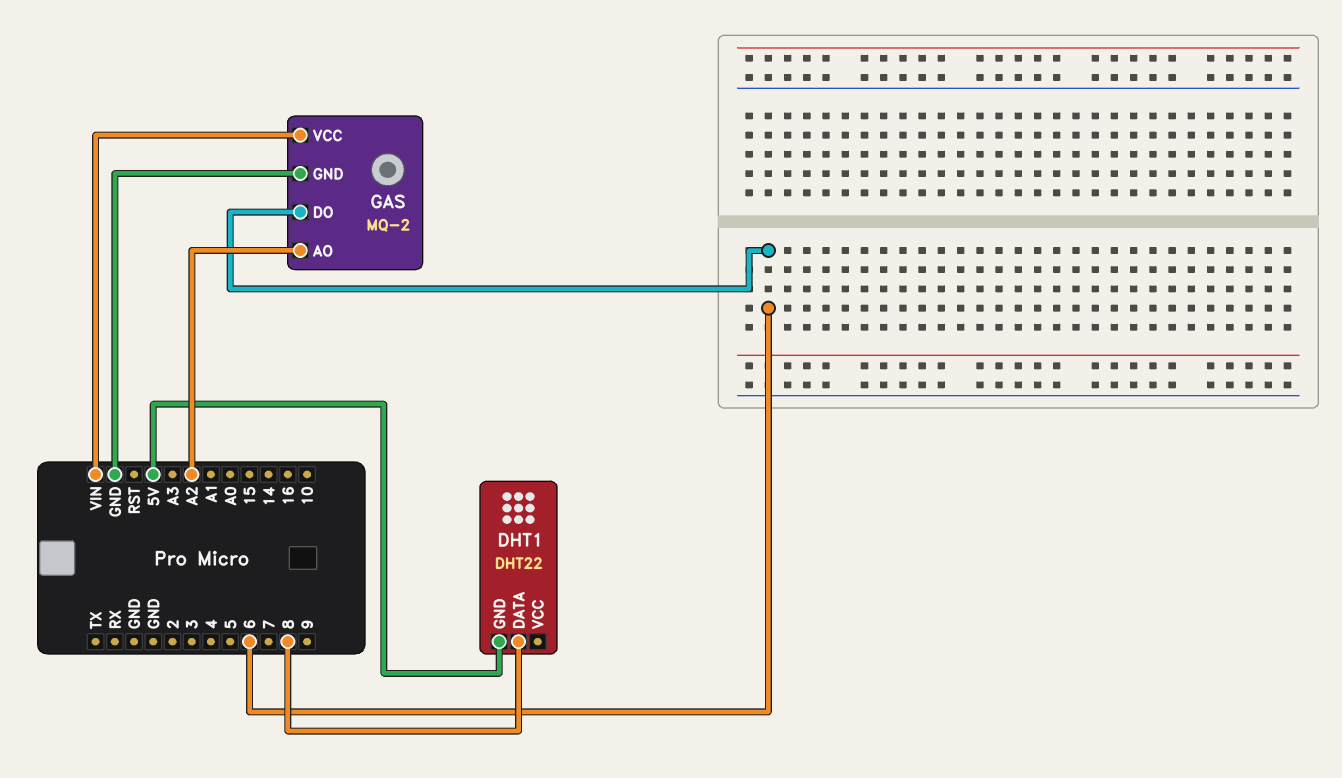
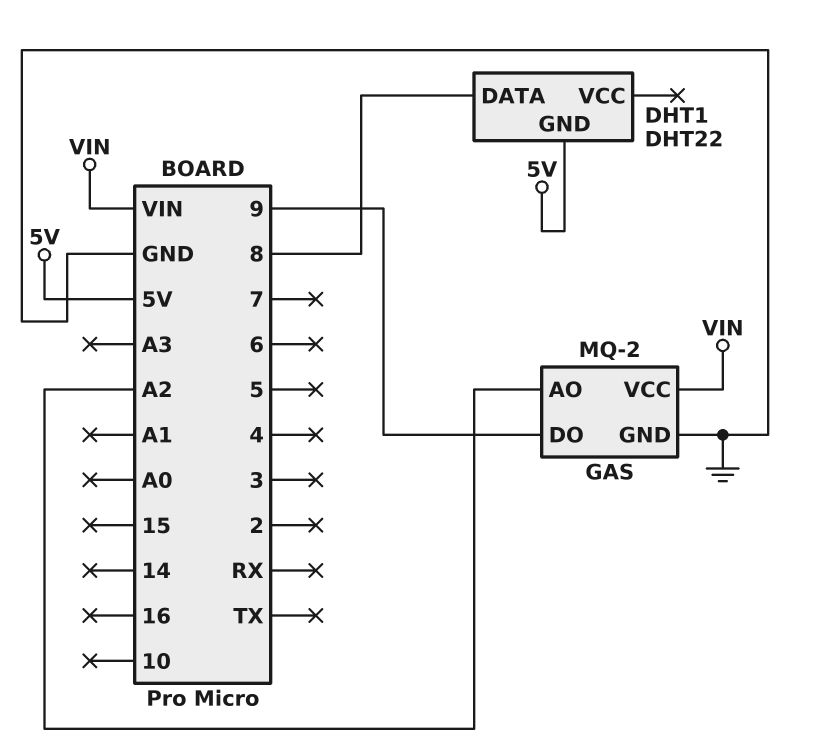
GAS pin DO: 6 -> 9

